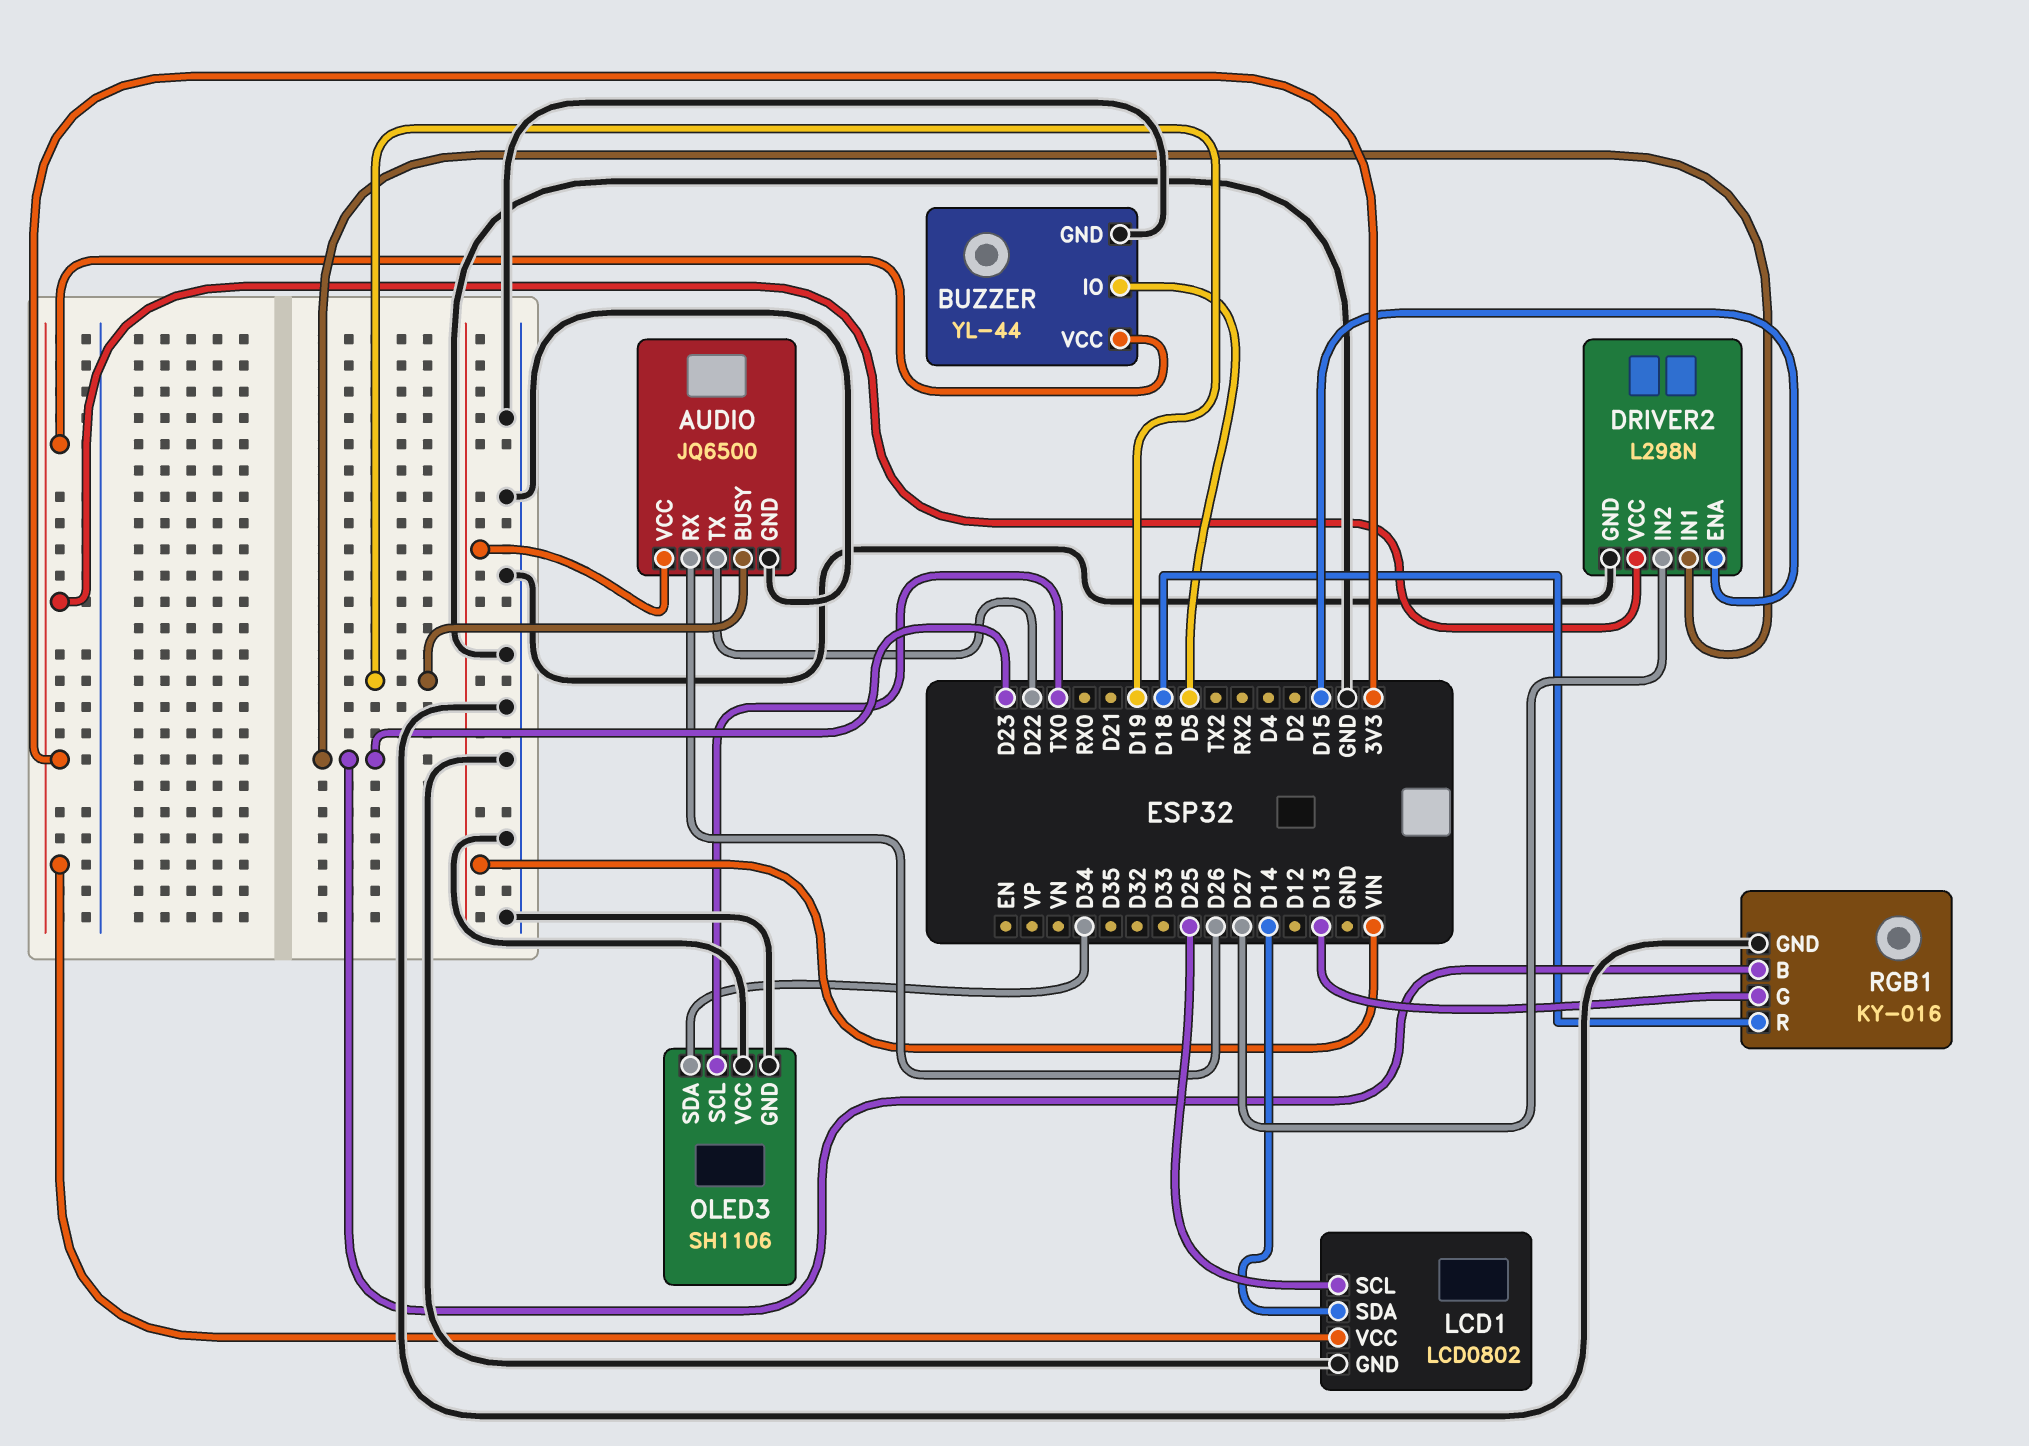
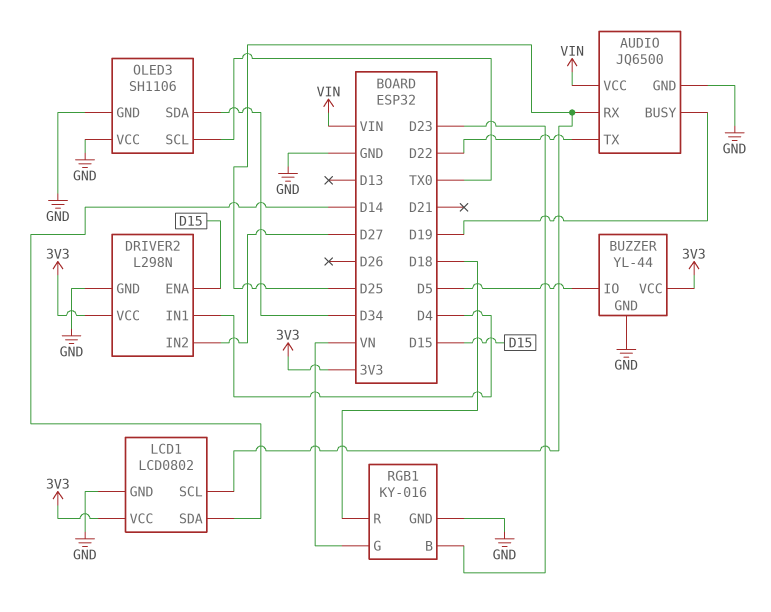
AUDIO pin RX: D26 -> D25
DRIVER2 pin IN1: D23 -> D4
RGB1 pin G: D13 -> VN

